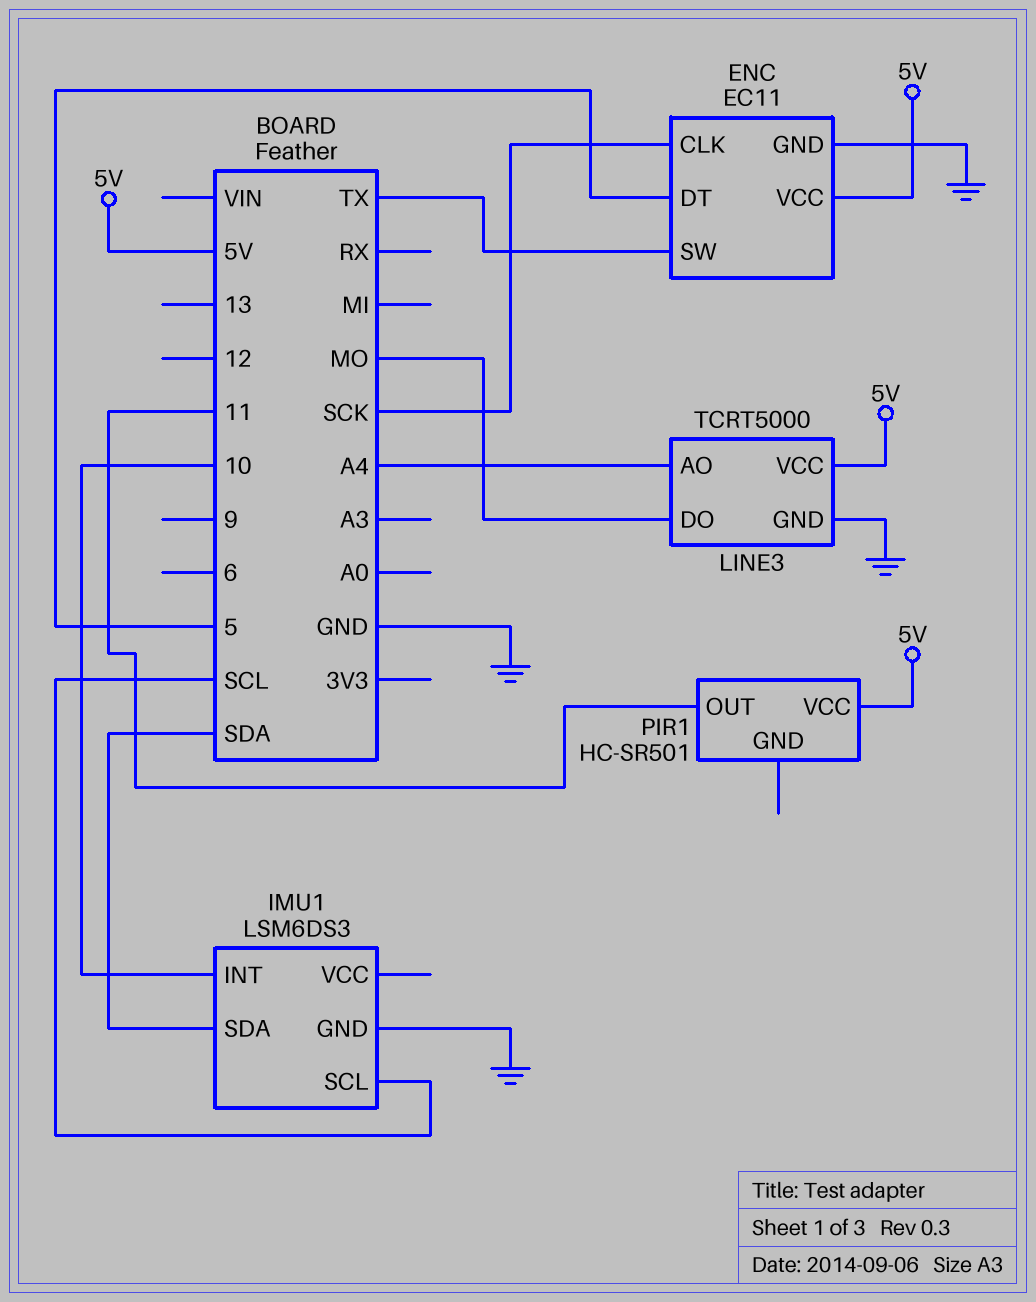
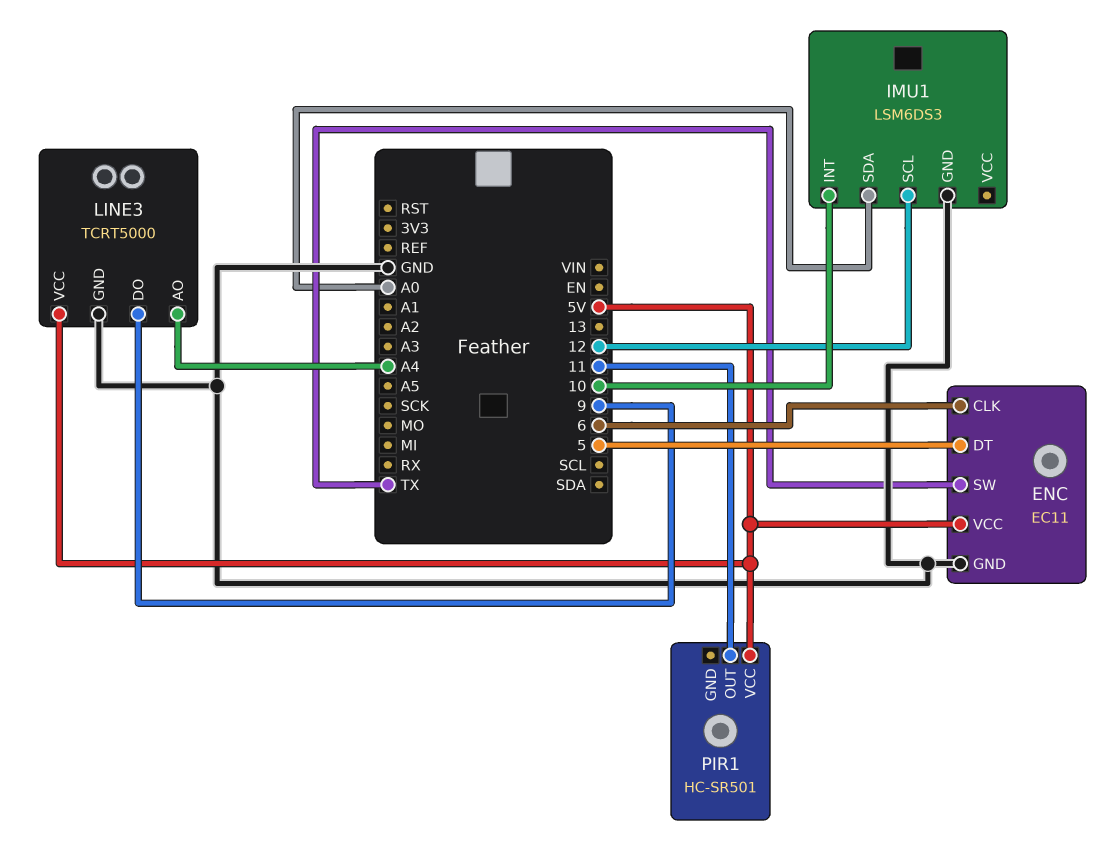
ENC pin CLK: SCK -> 6
IMU1 pin SCL: SCL -> 12
IMU1 pin SDA: SDA -> A0
LINE3 pin DO: MO -> 9

